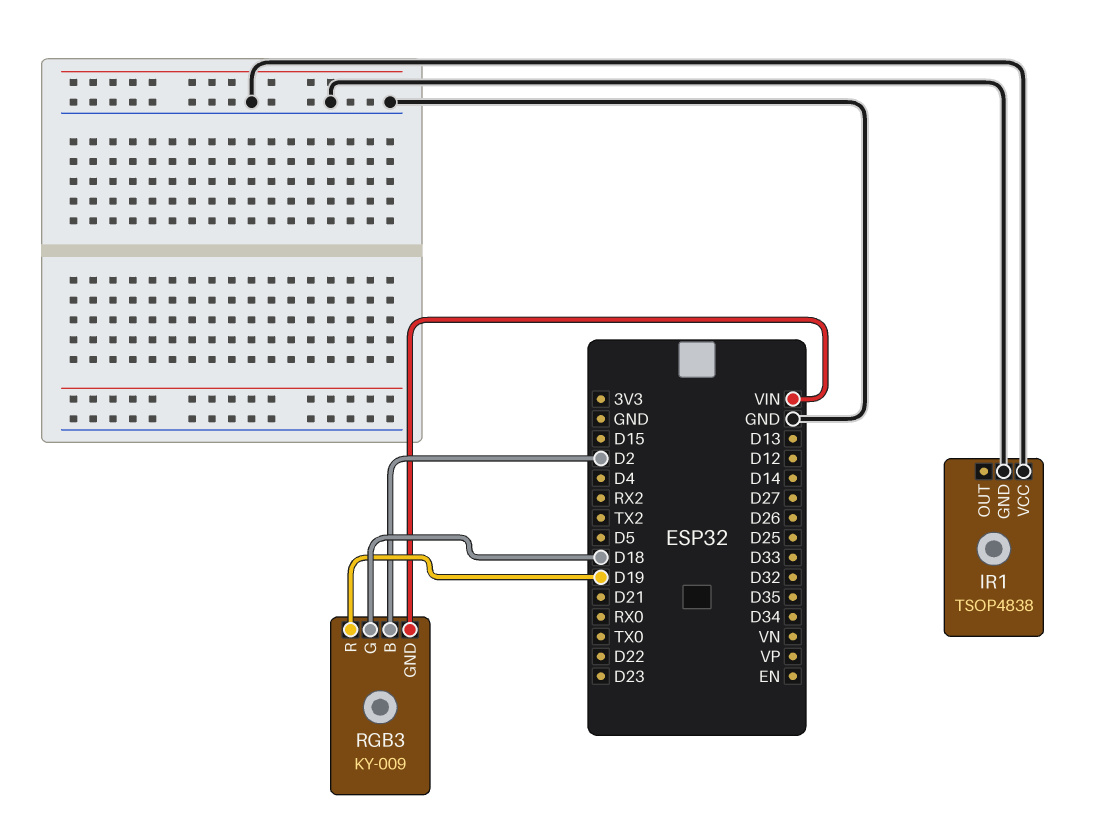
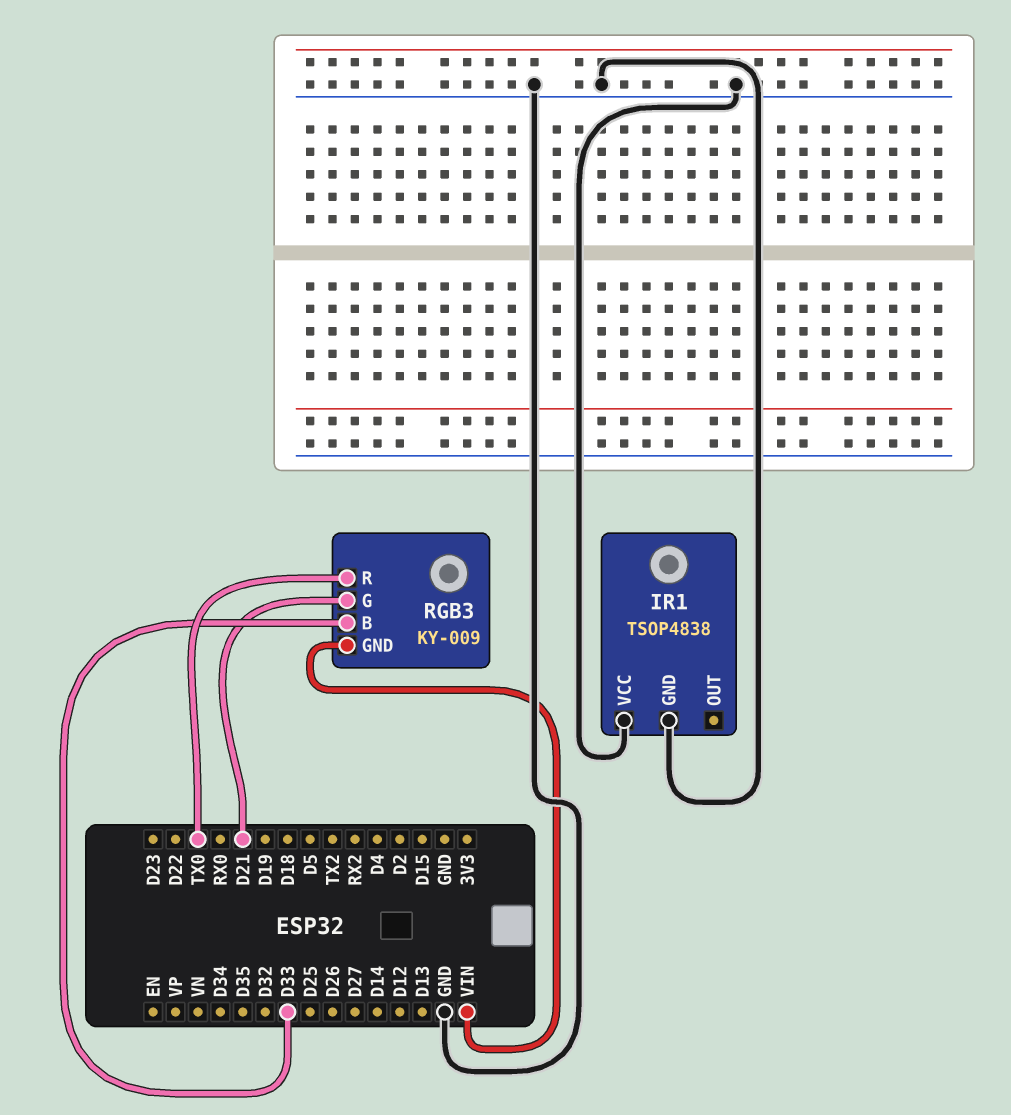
RGB3 pin B: D2 -> D33
RGB3 pin G: D18 -> D21
RGB3 pin R: D19 -> TX0

